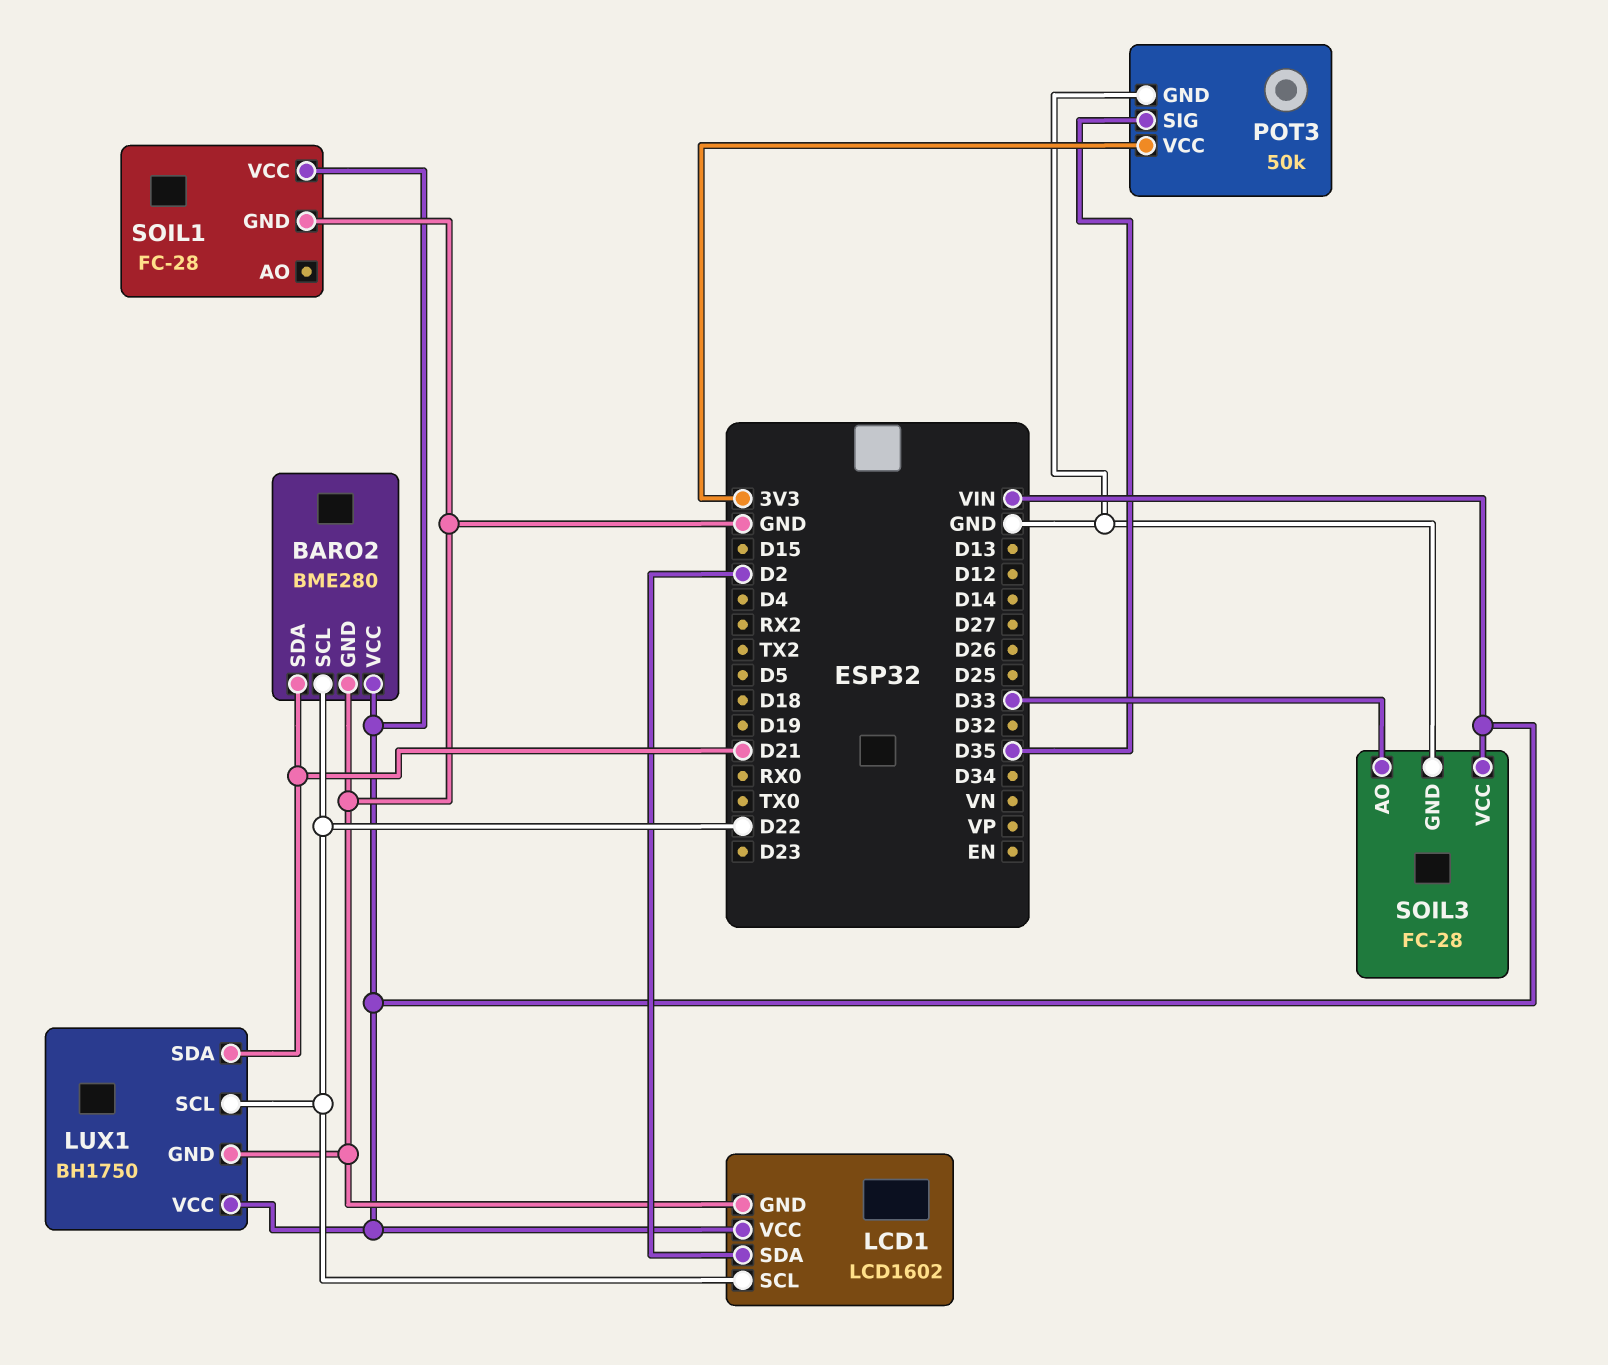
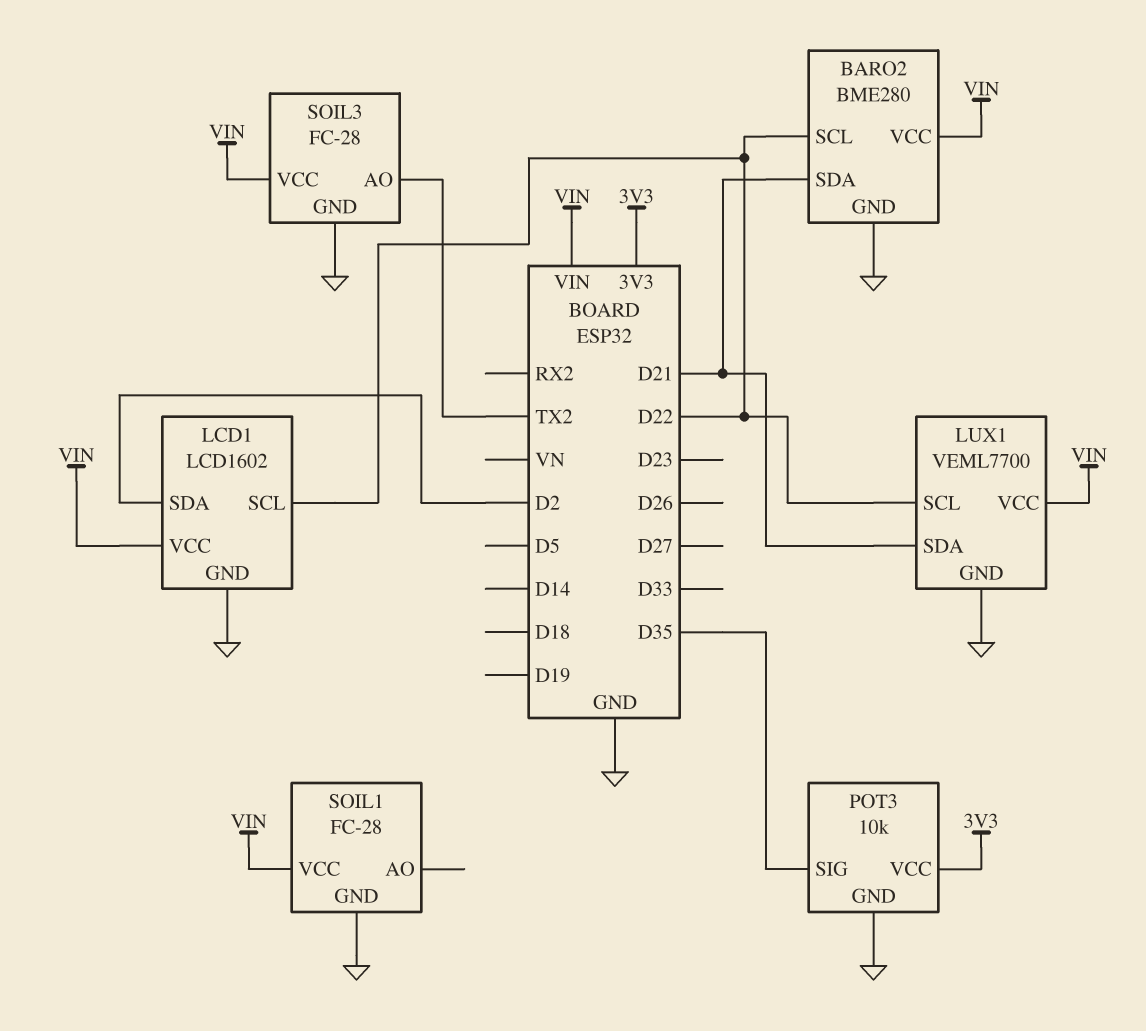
LUX1: BH1750 -> VEML7700
POT3: 50k -> 10k
SOIL3 pin AO: D33 -> TX2

